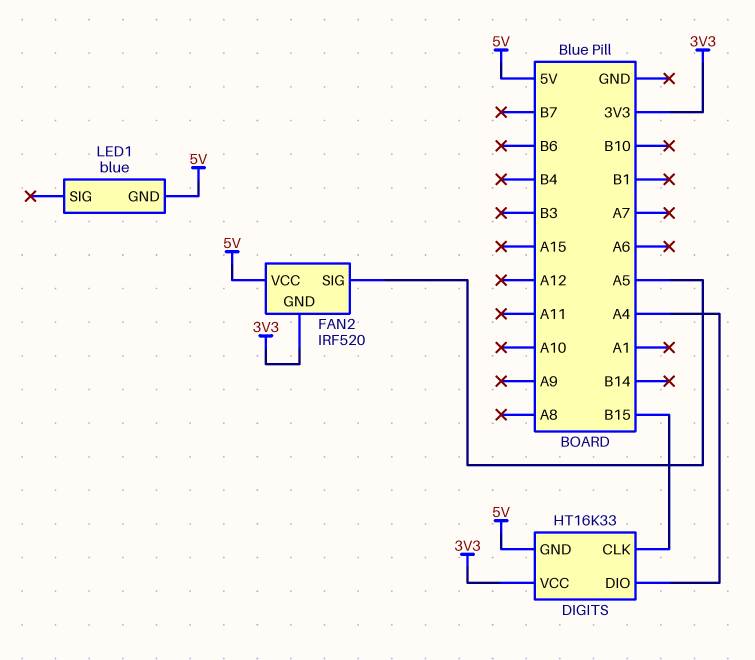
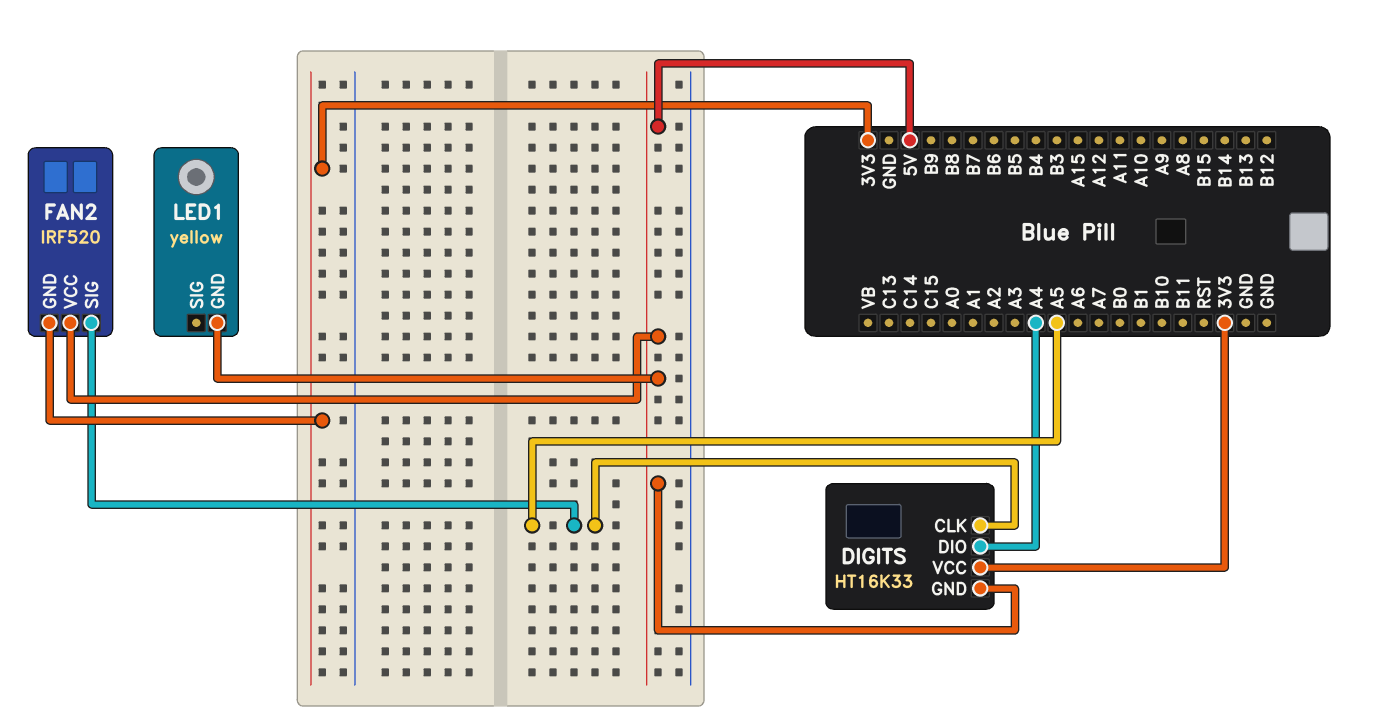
DIGITS pin CLK: B15 -> A5
LED1: blue -> yellow

